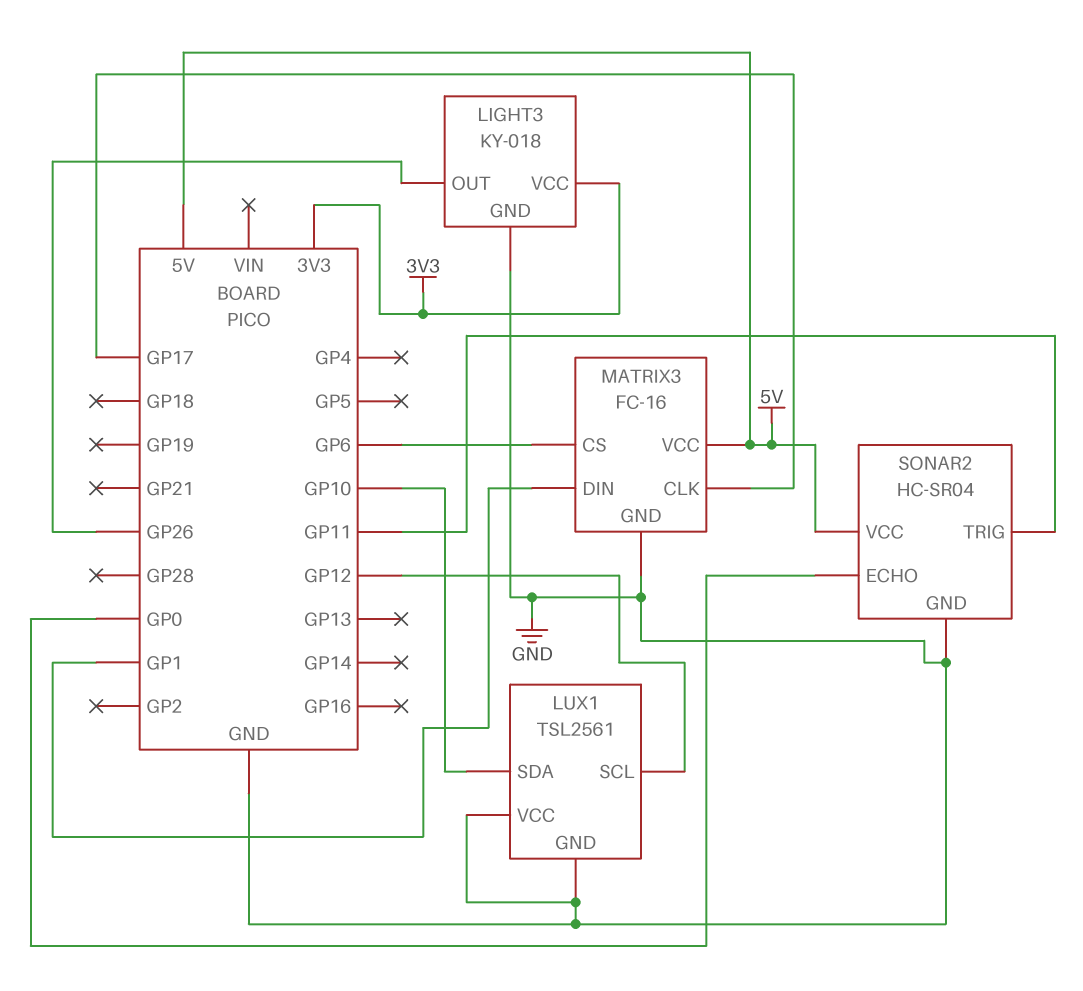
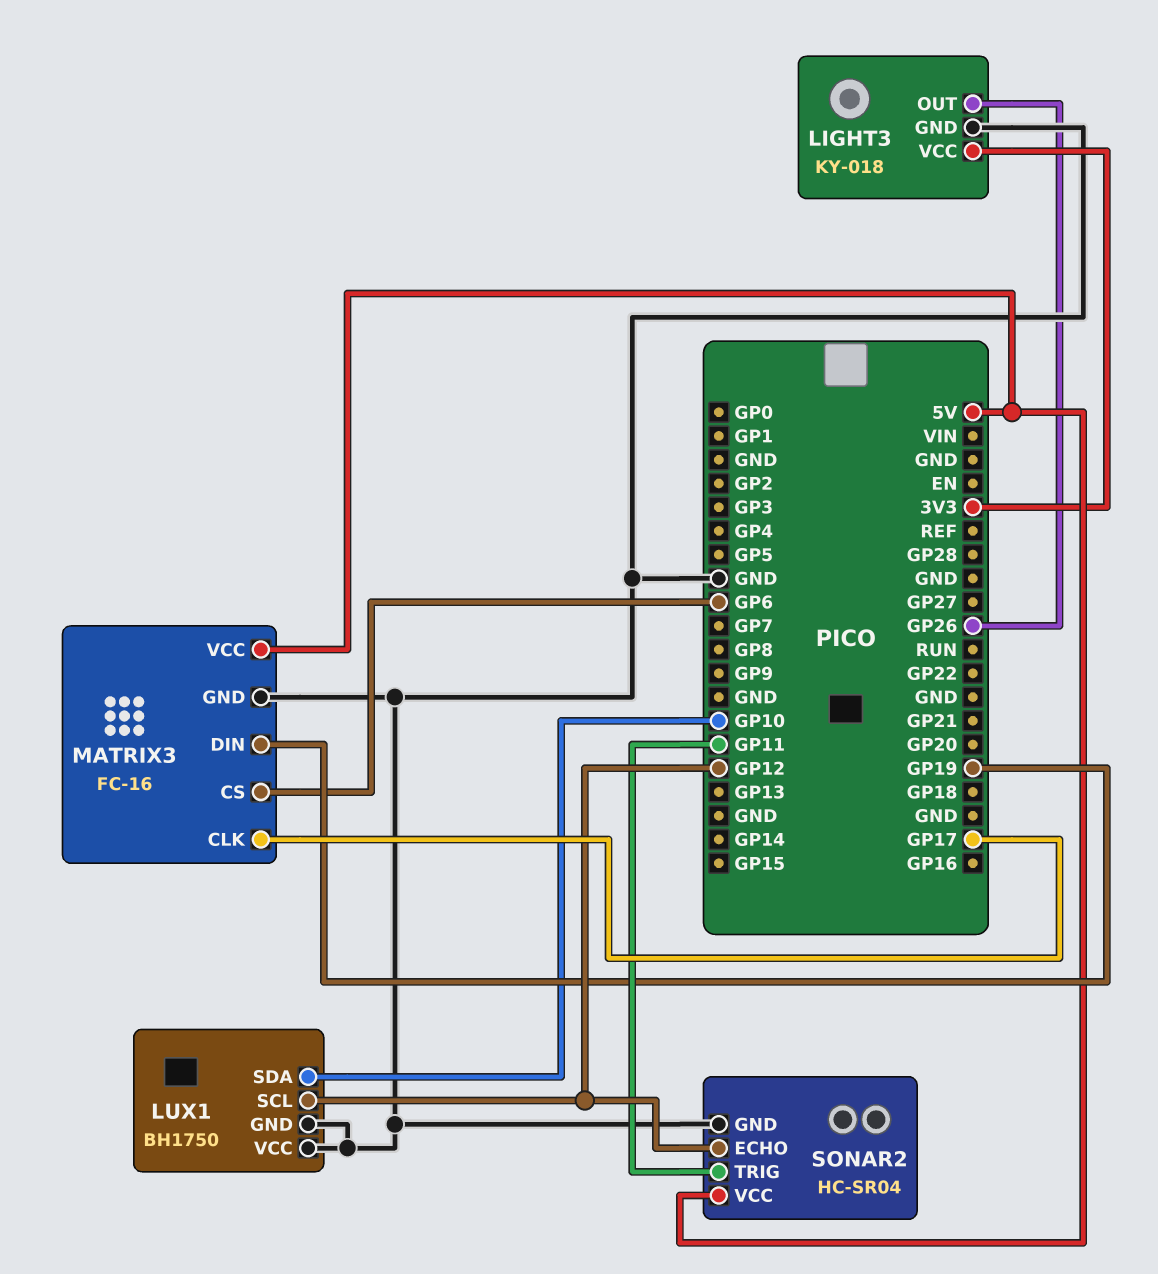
LUX1: TSL2561 -> BH1750
MATRIX3 pin DIN: GP1 -> GP19
SONAR2 pin ECHO: GP0 -> GP12

